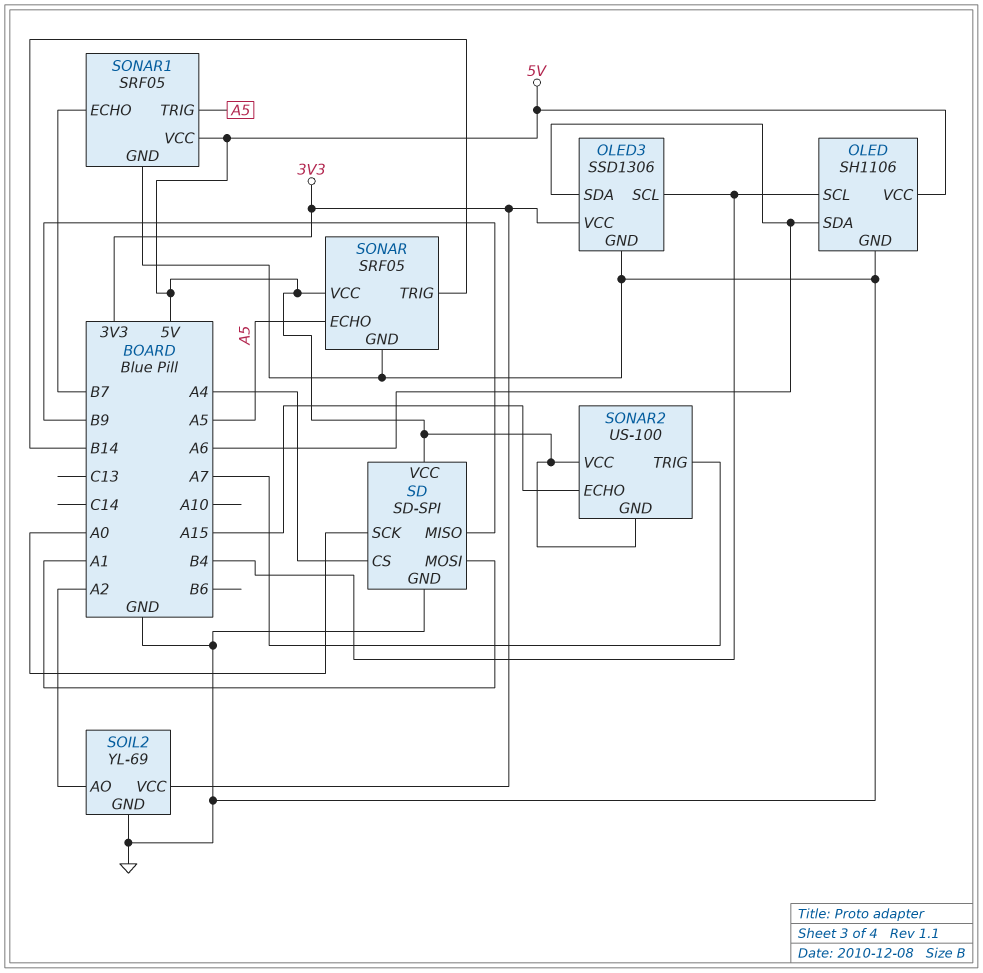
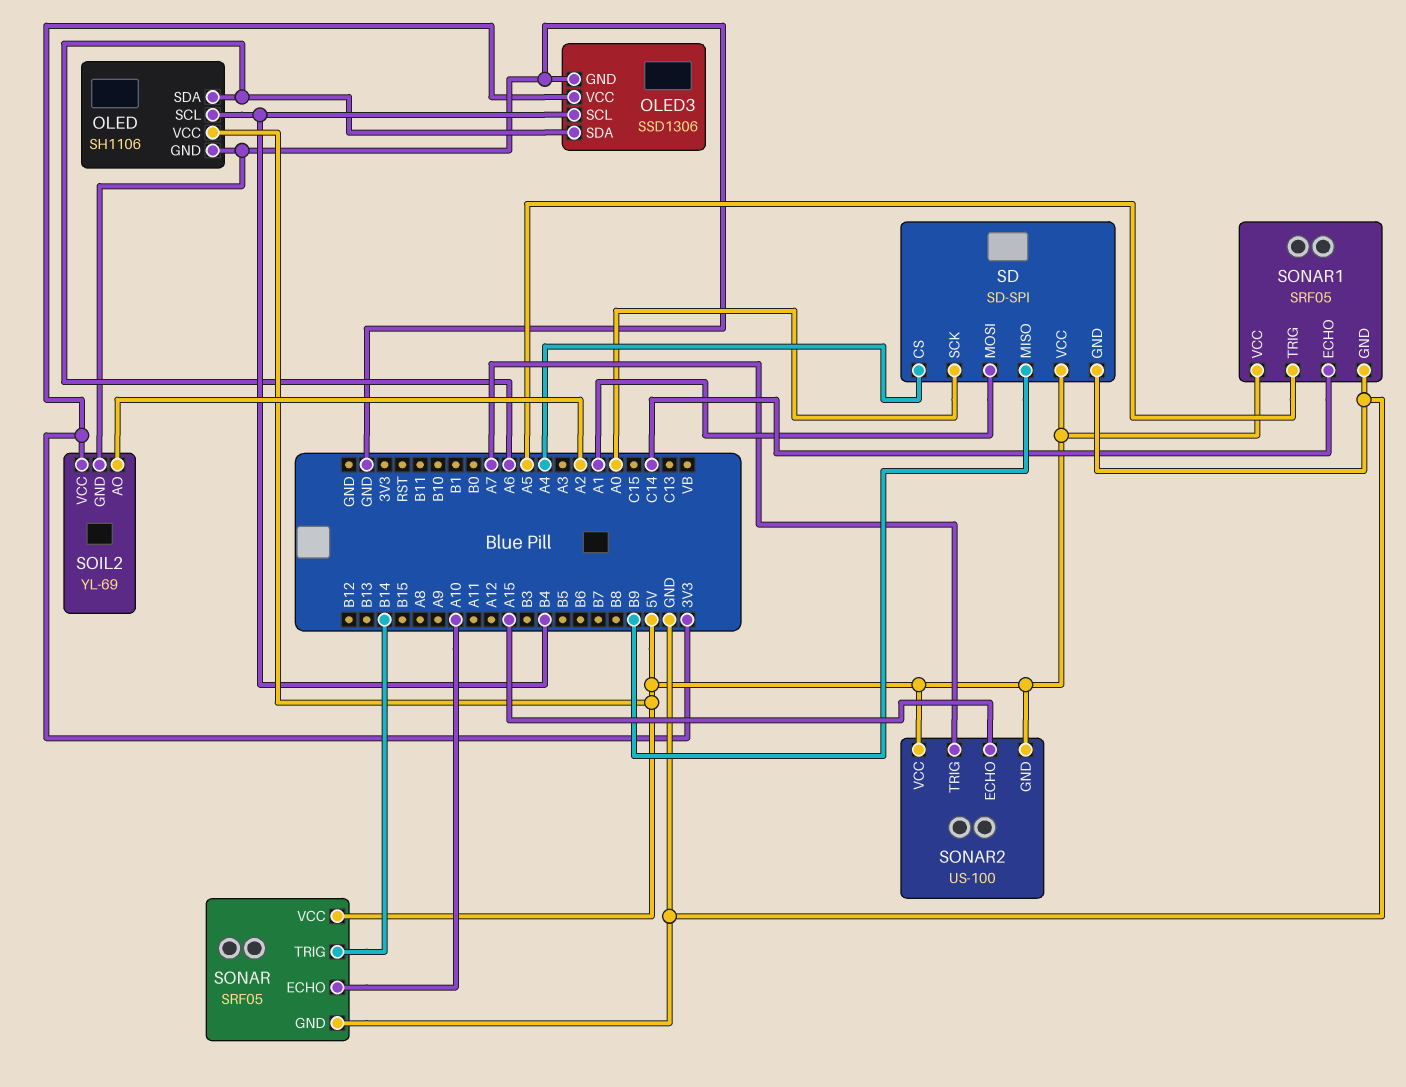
SONAR pin ECHO: A5 -> A10
SONAR1 pin ECHO: B7 -> C14

